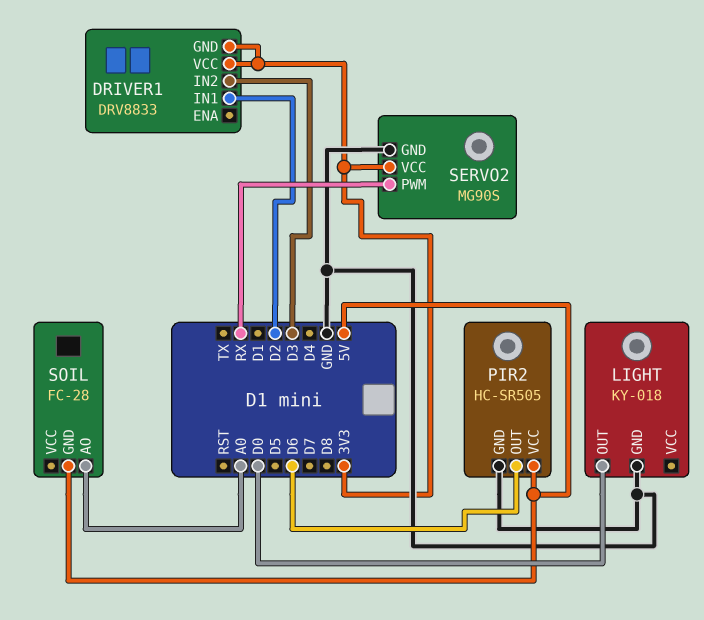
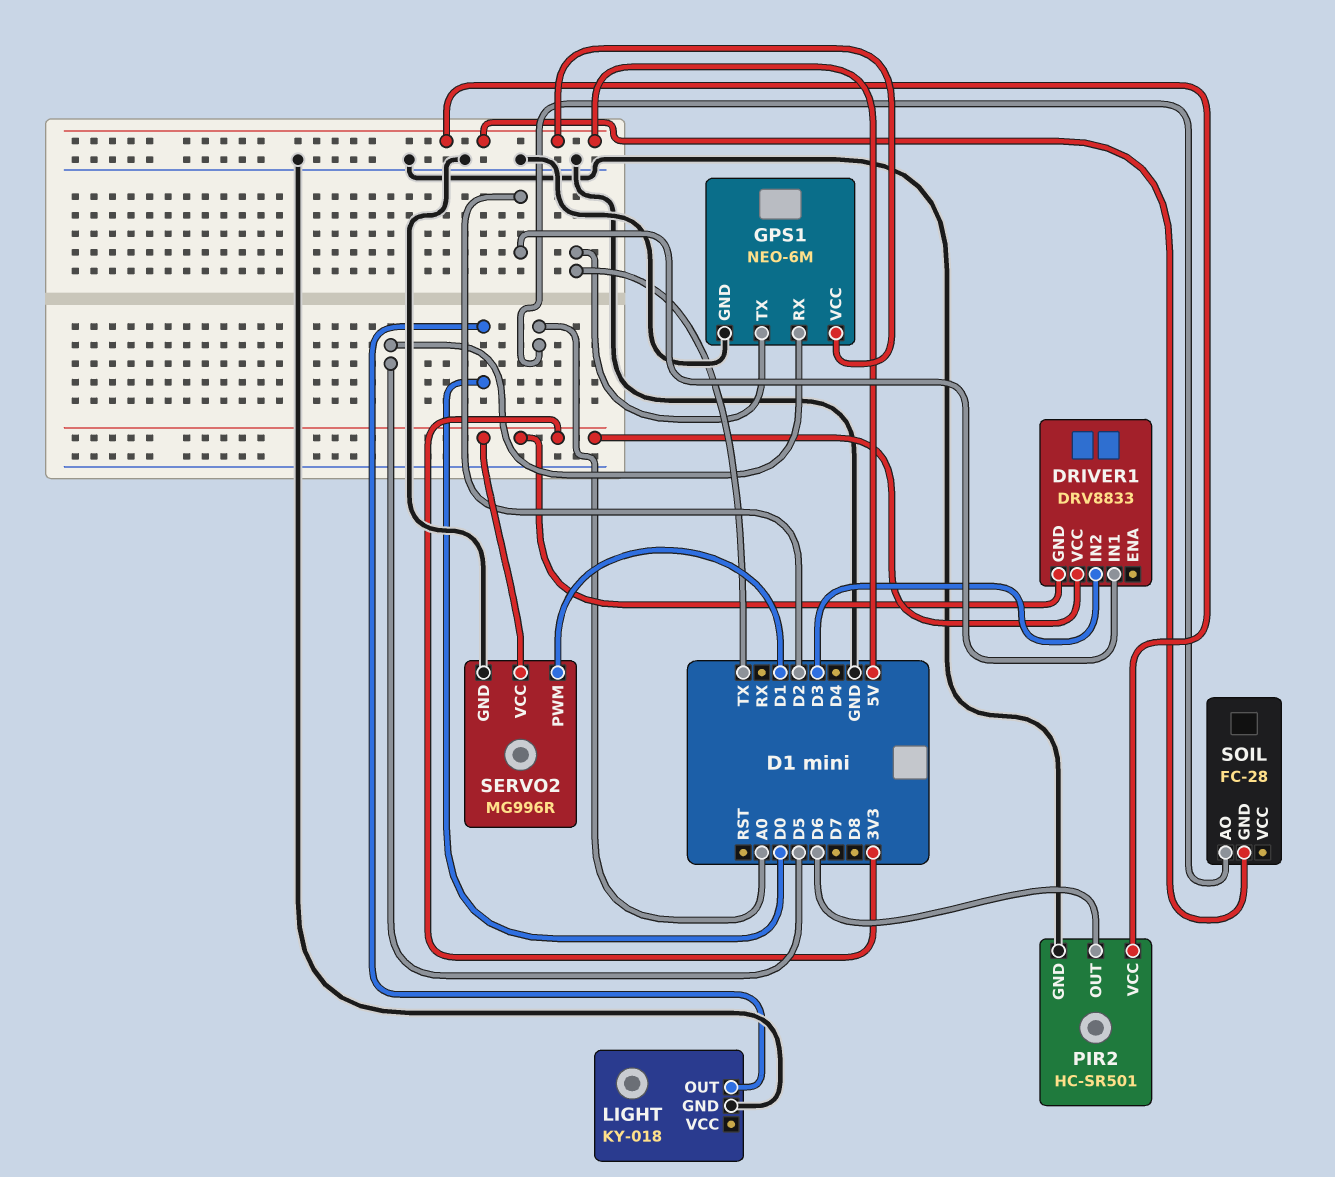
GPS1: none -> NEO-6M
GPS1 pin GND: none -> GND
GPS1 pin RX: none -> D5
GPS1 pin TX: none -> TX
GPS1 pin VCC: none -> 5V
PIR2: HC-SR505 -> HC-SR501
SERVO2: MG90S -> MG996R
SERVO2 pin PWM: RX -> D1

